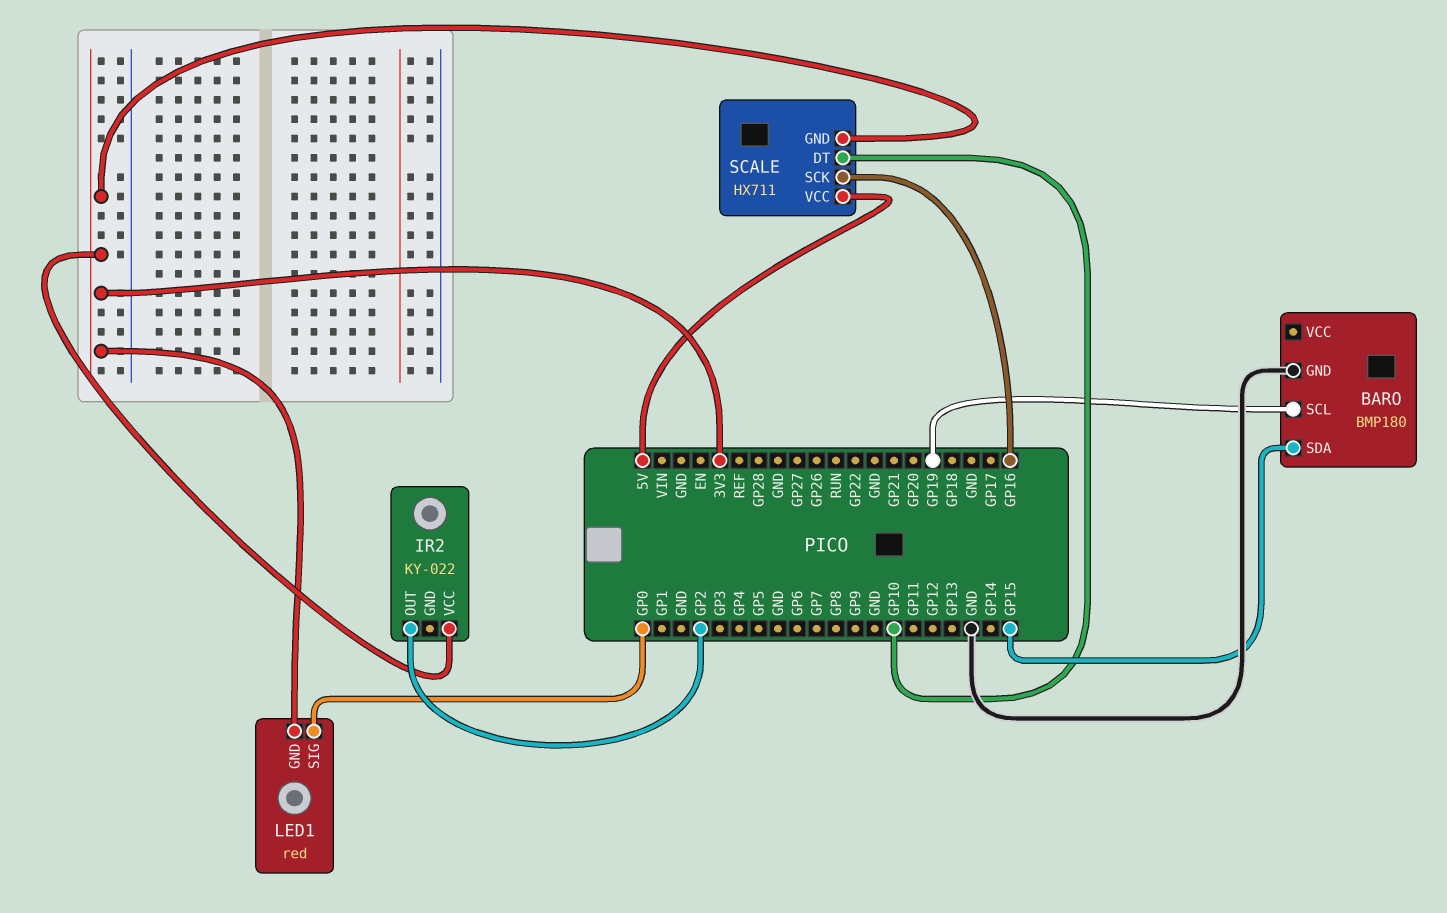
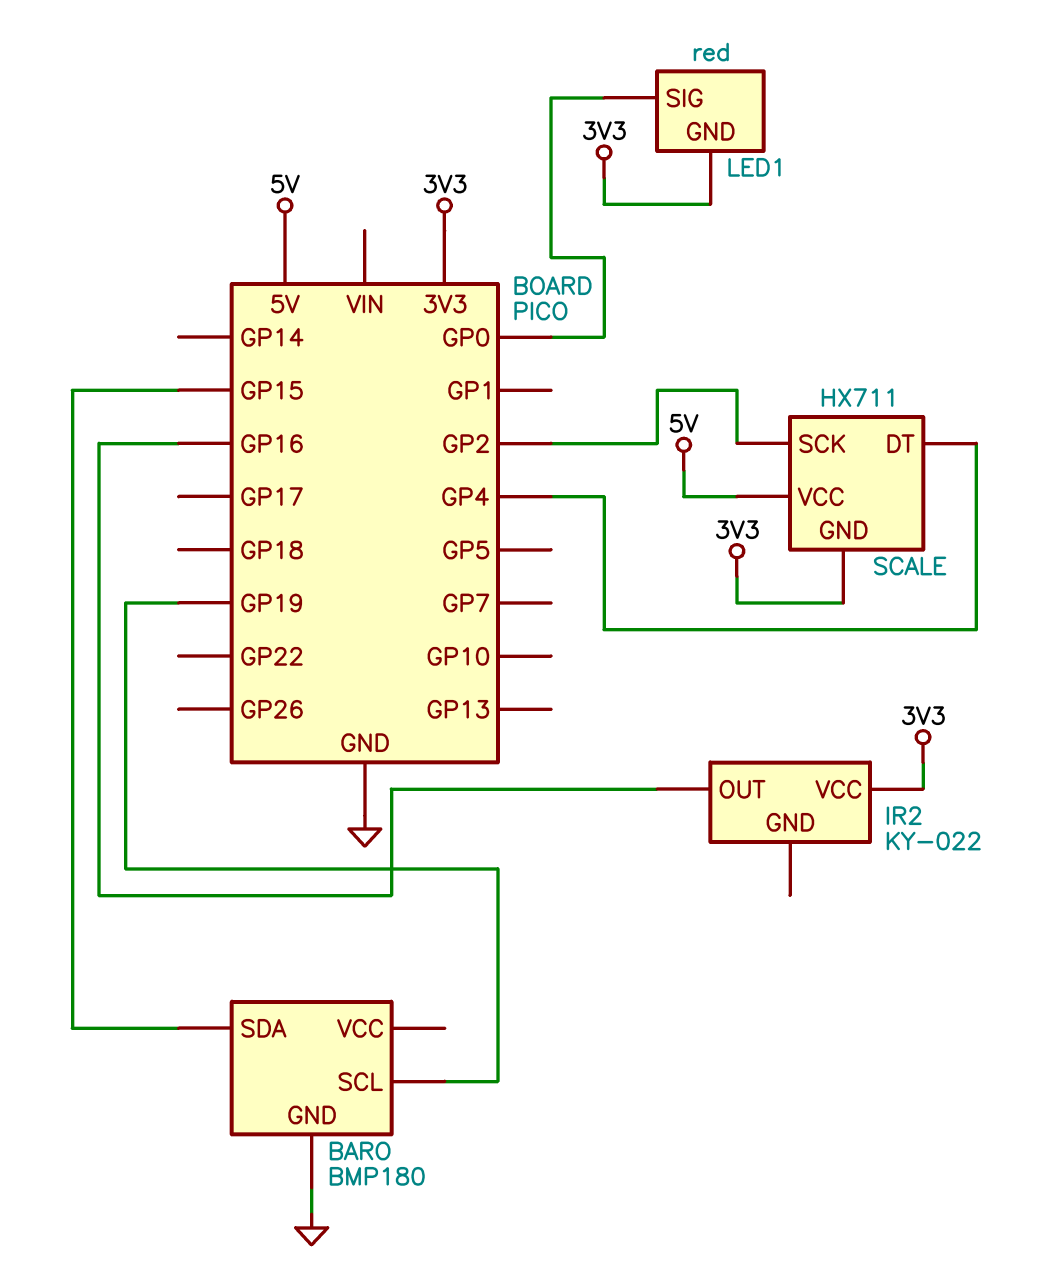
IR2 pin OUT: GP2 -> GP16
SCALE pin DT: GP10 -> GP4
SCALE pin SCK: GP16 -> GP2

